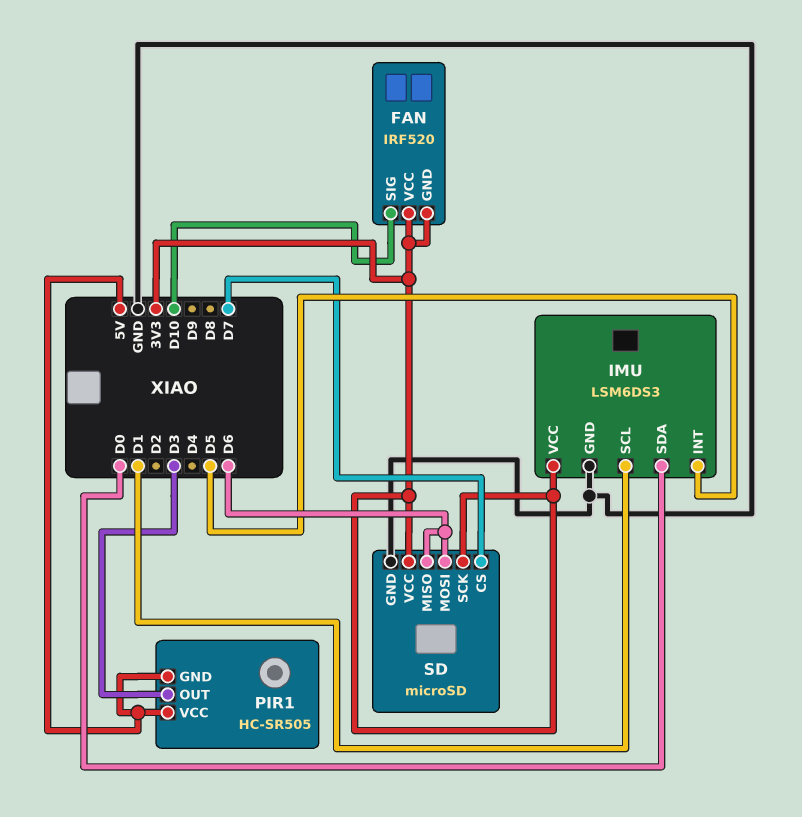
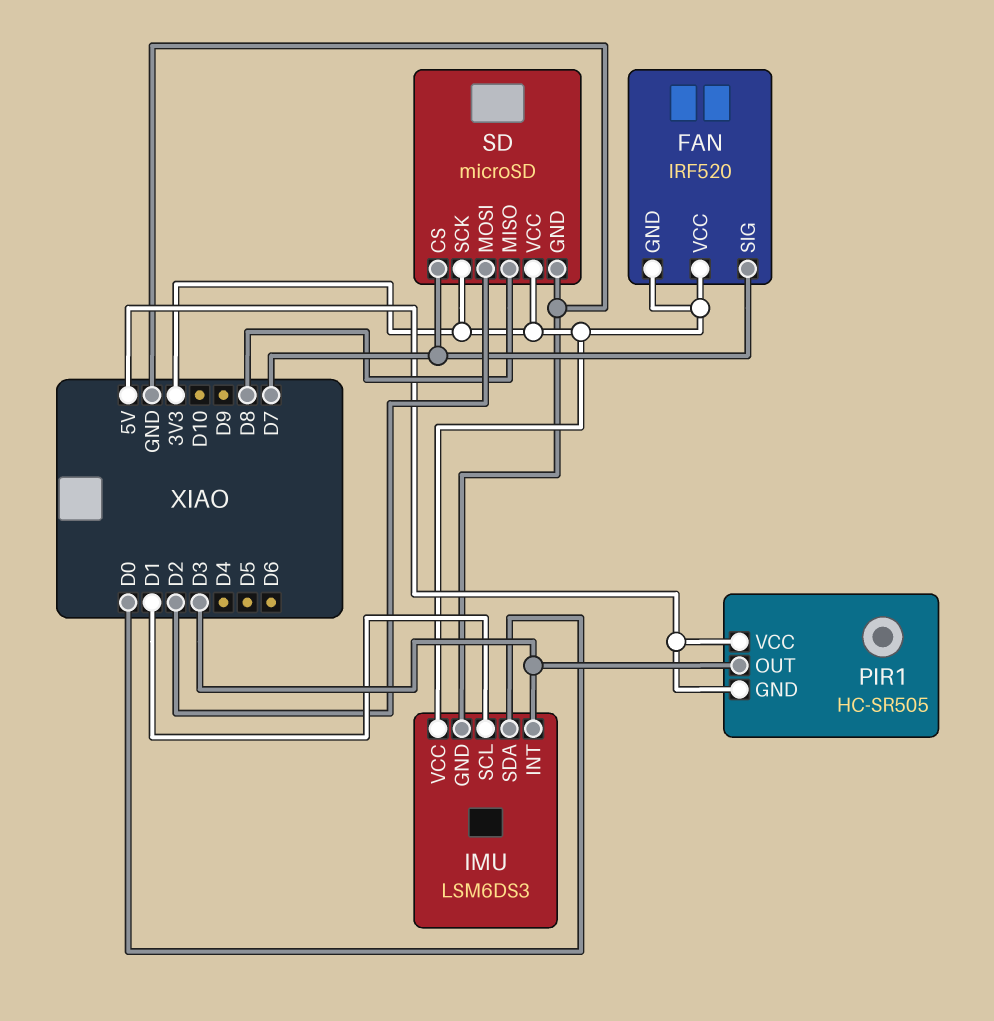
FAN pin SIG: D10 -> D7
IMU pin INT: D5 -> D3
SD pin MISO: D6 -> D8
SD pin MOSI: D6 -> D2

